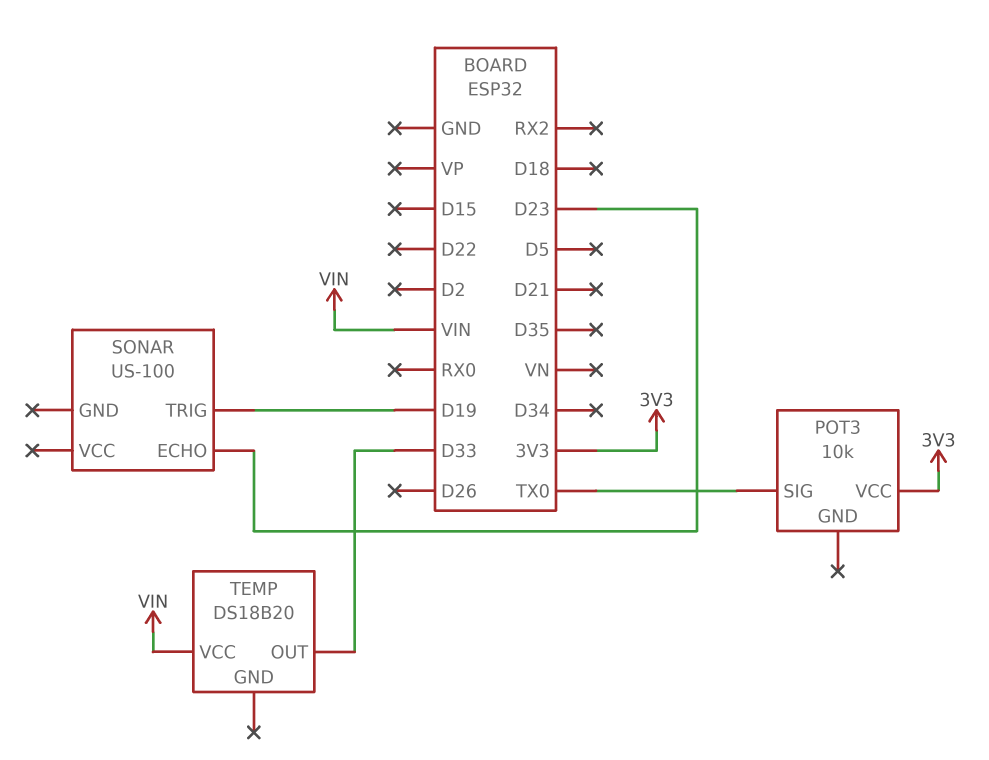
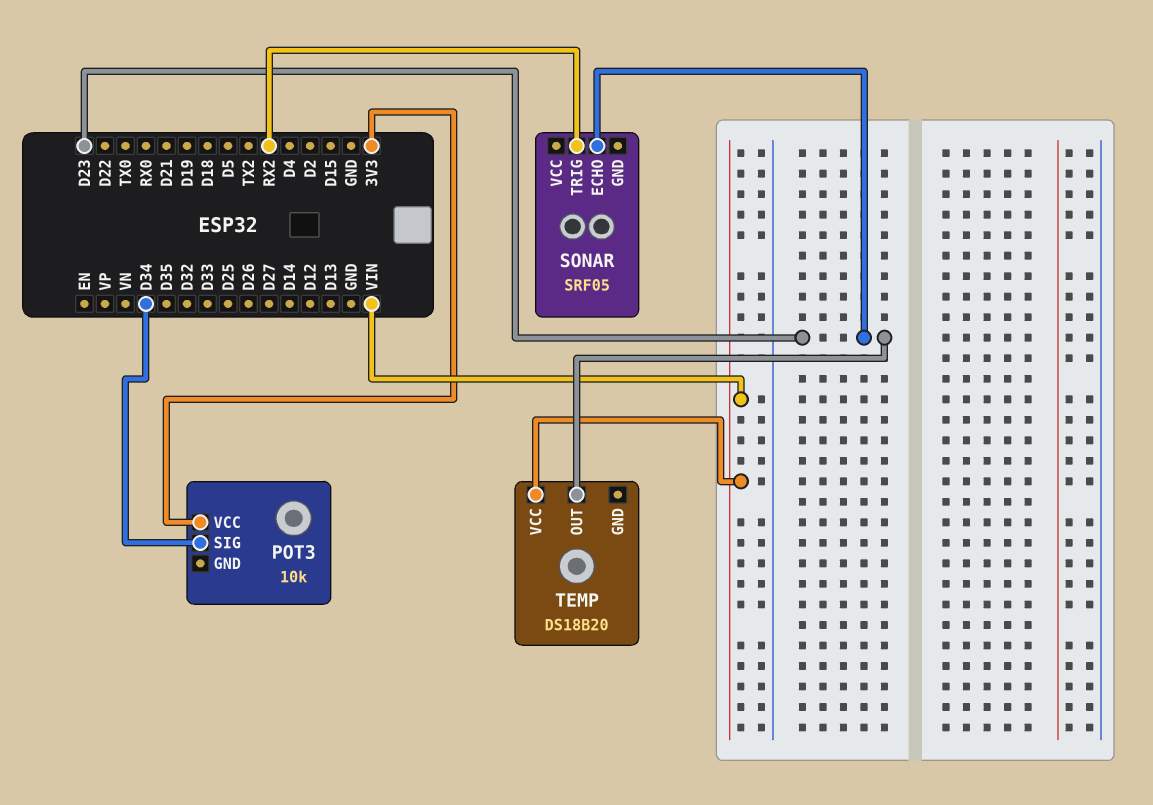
POT3 pin SIG: TX0 -> D34
SONAR: US-100 -> SRF05
SONAR pin TRIG: D19 -> RX2
TEMP pin OUT: D33 -> D23

